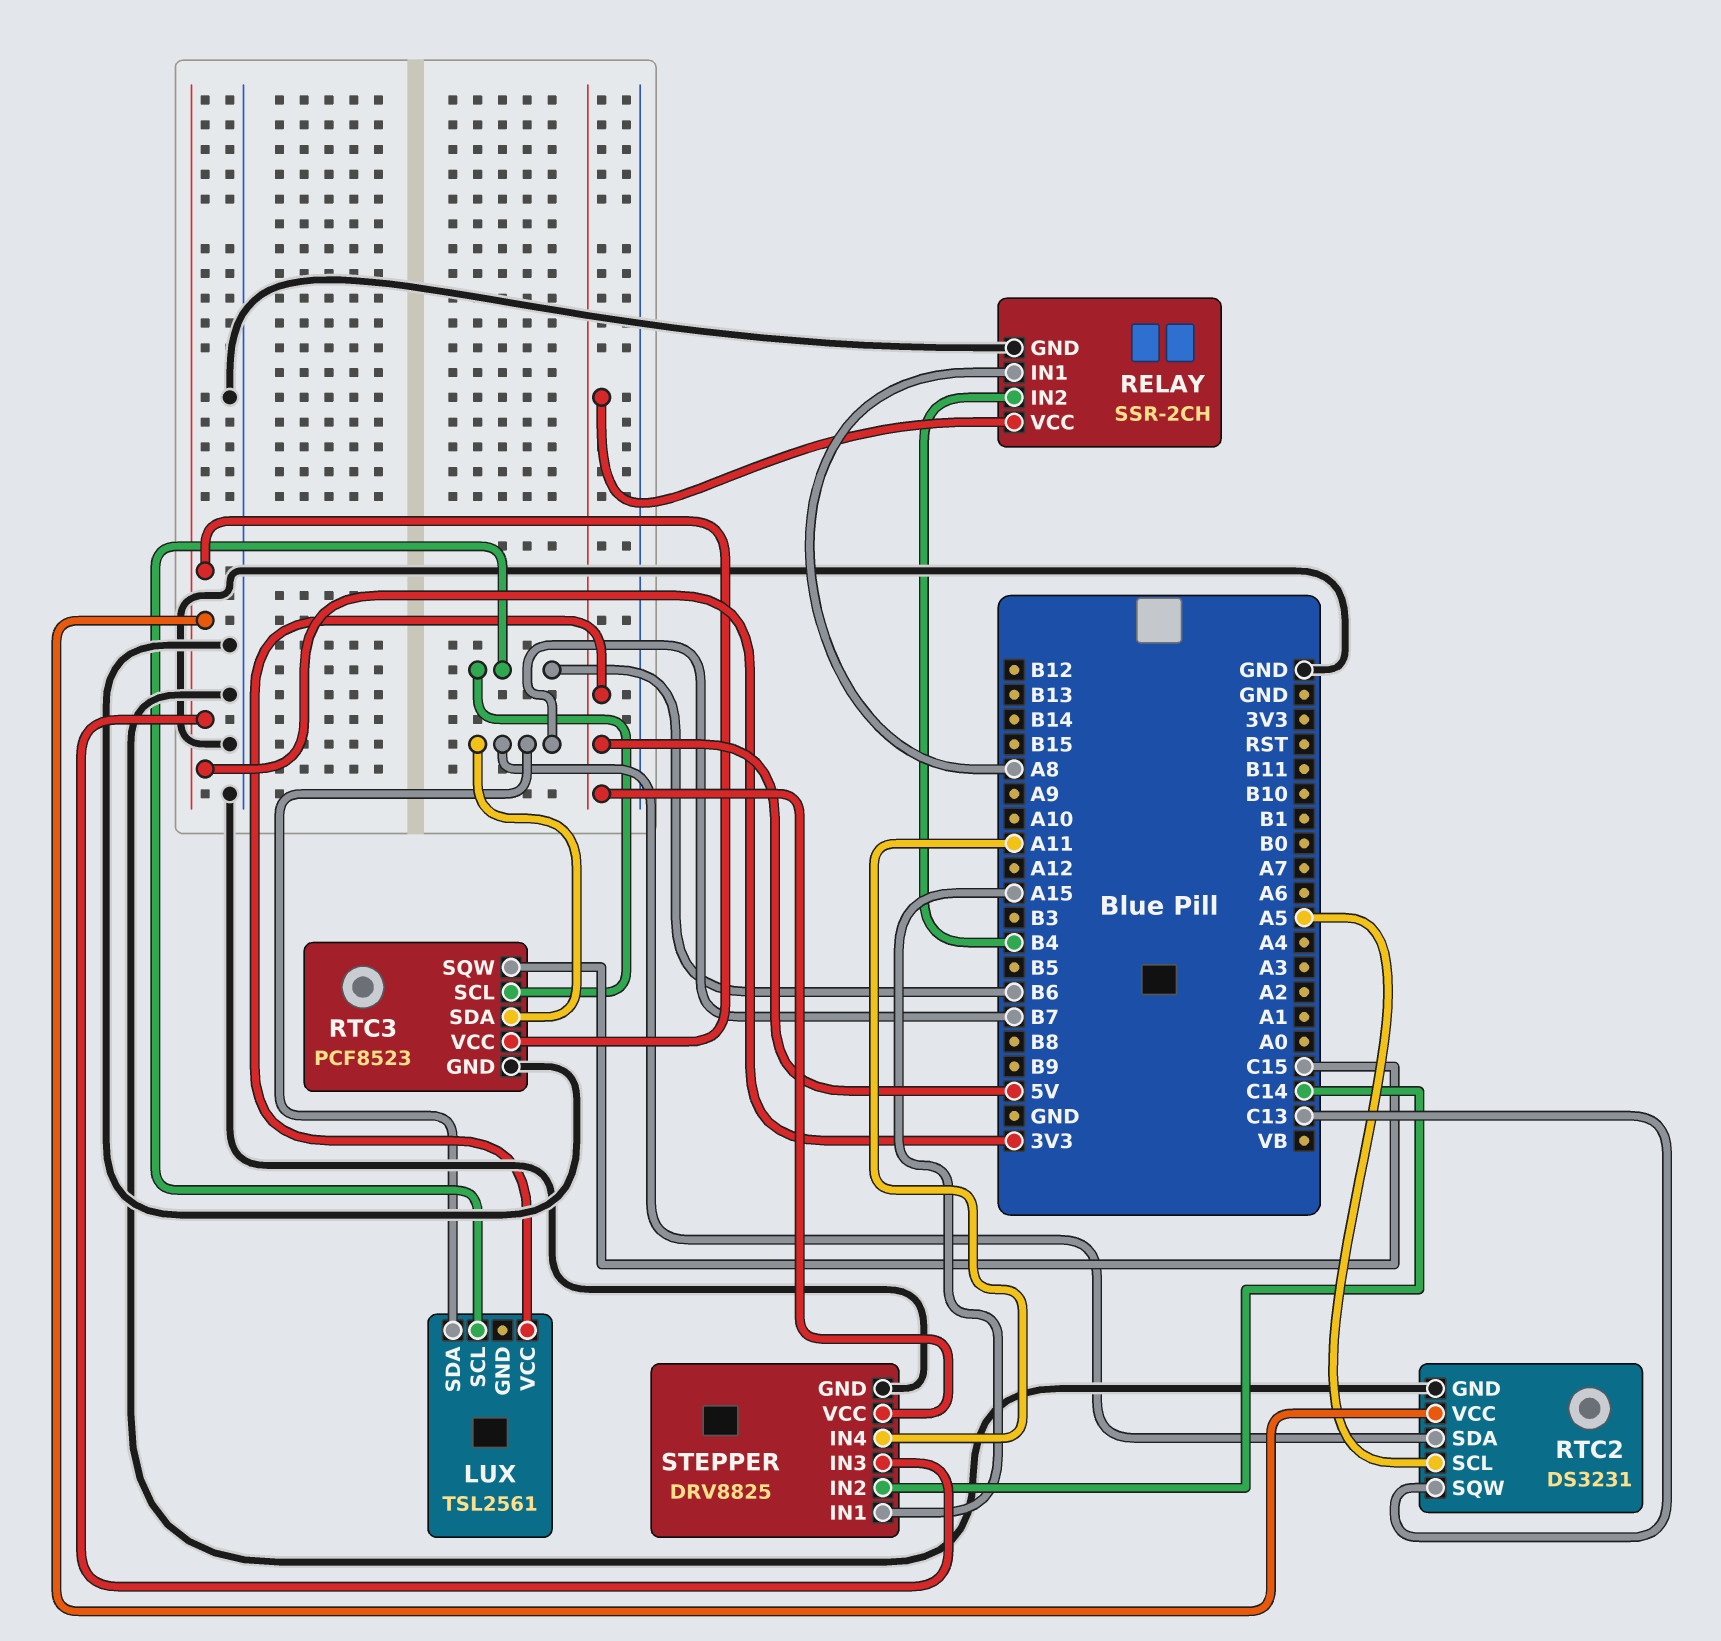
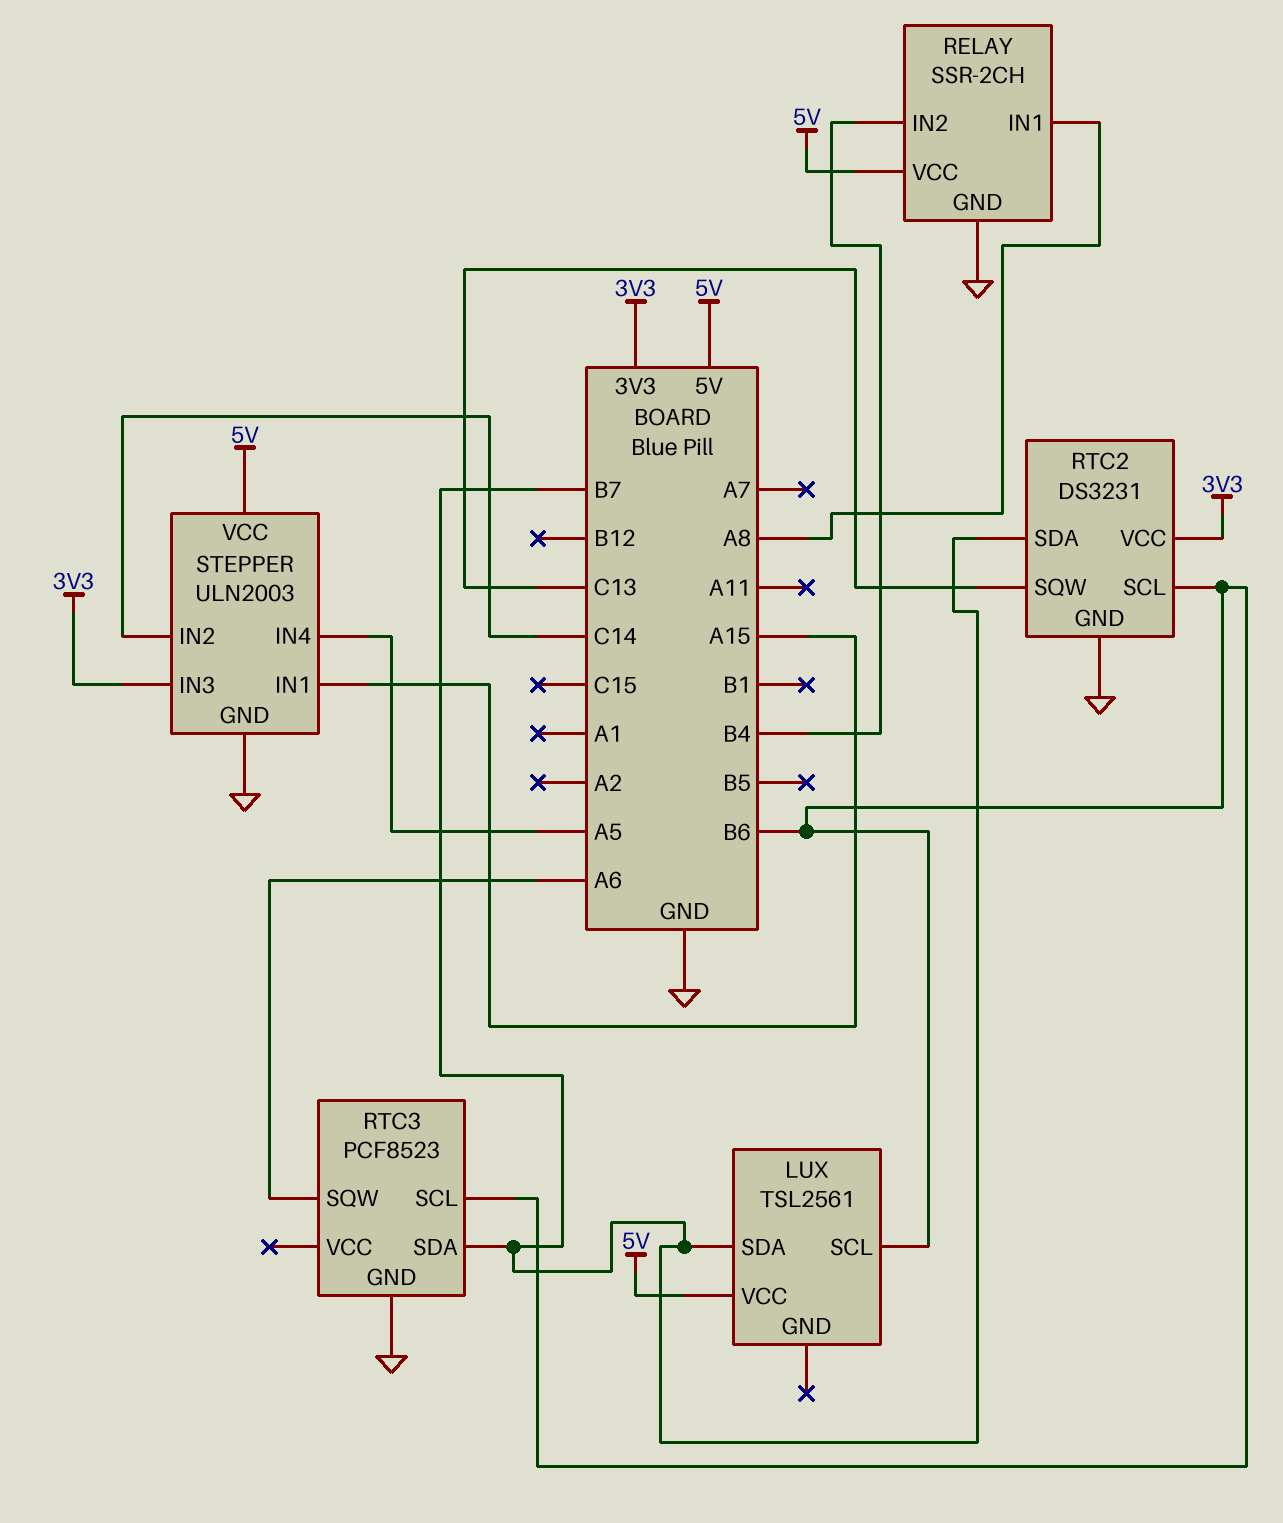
RTC2 pin SCL: A5 -> B6
RTC3 pin SQW: C15 -> A6
RTC3 pin VCC: 3V3 -> none
STEPPER: DRV8825 -> ULN2003
STEPPER pin IN4: A11 -> A5

